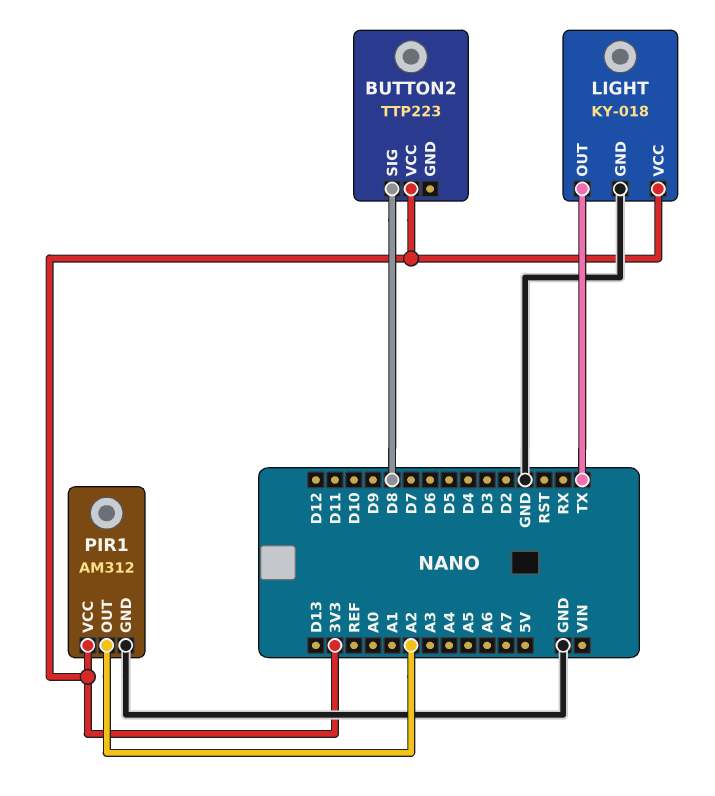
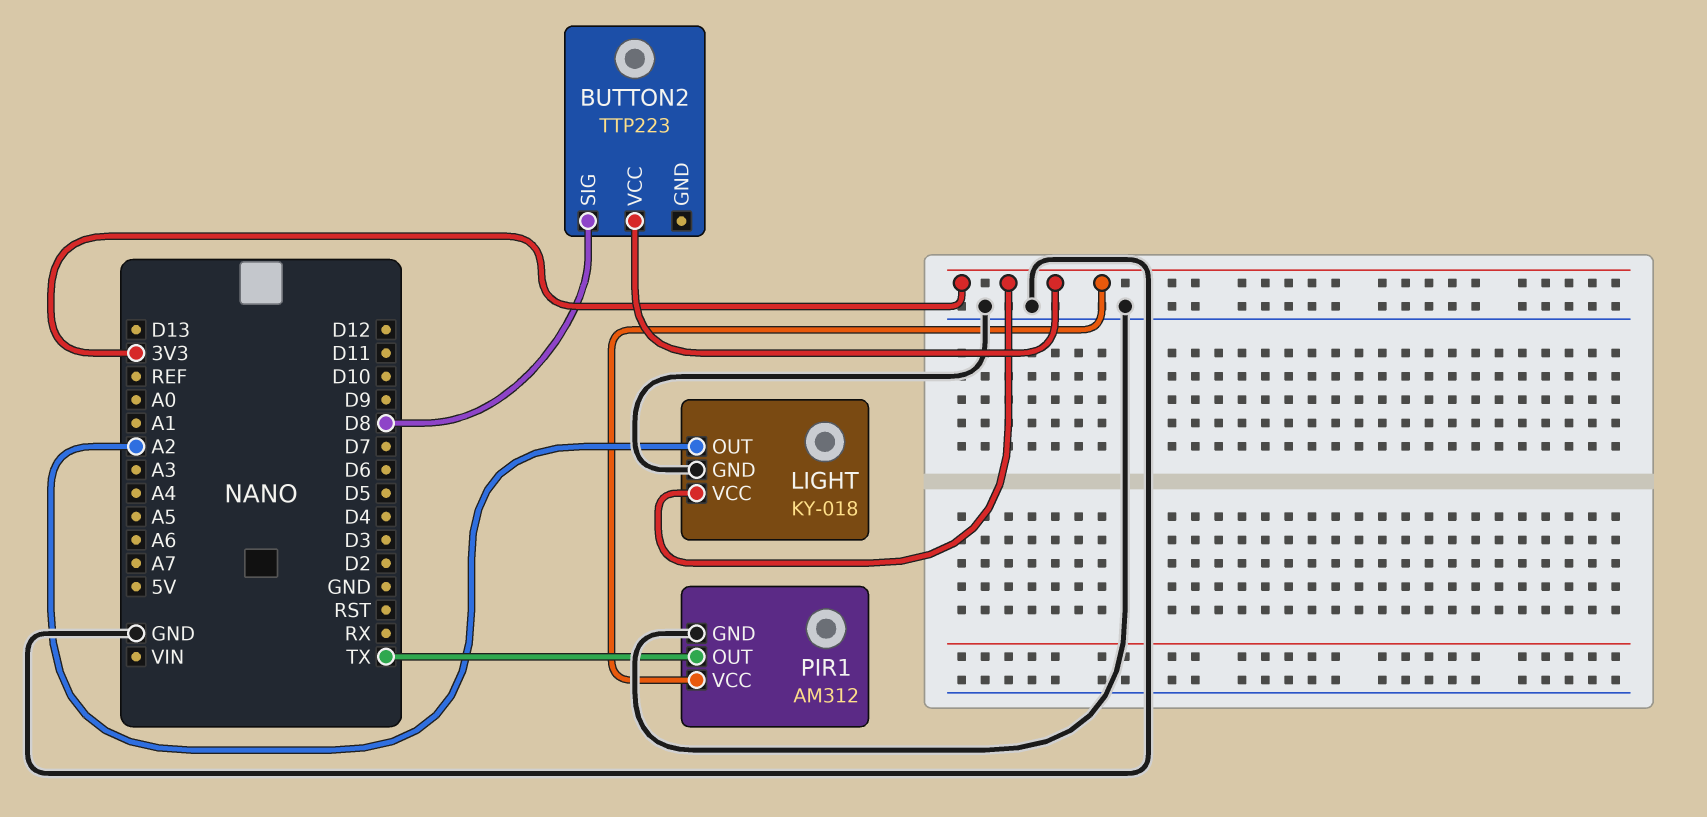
LIGHT pin OUT: TX -> A2
PIR1 pin OUT: A2 -> TX

